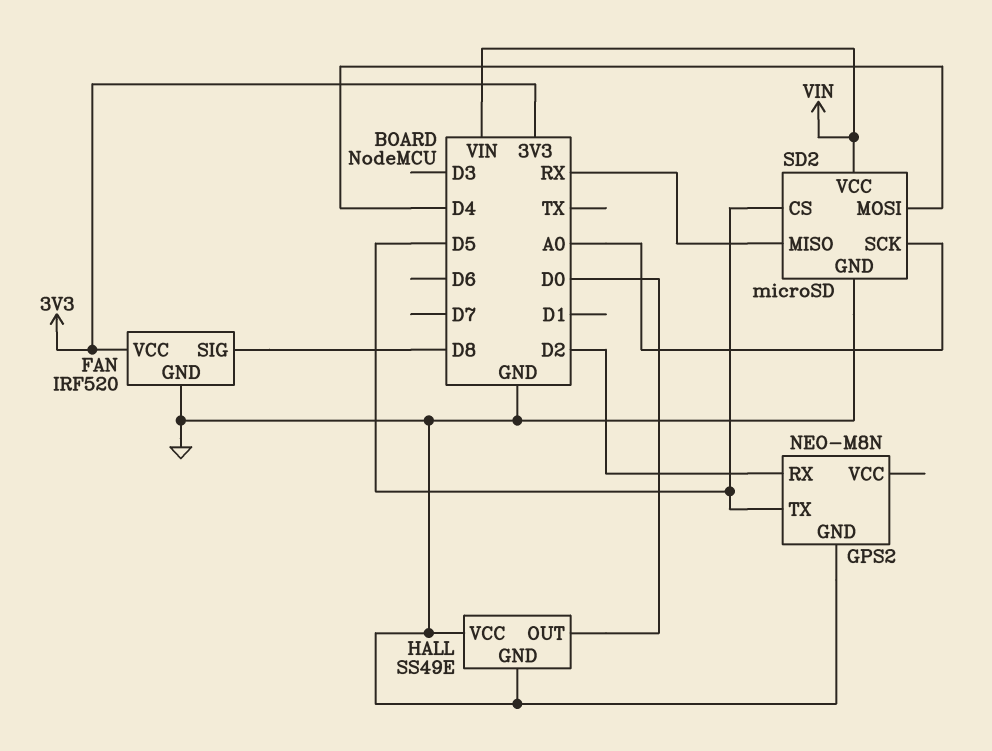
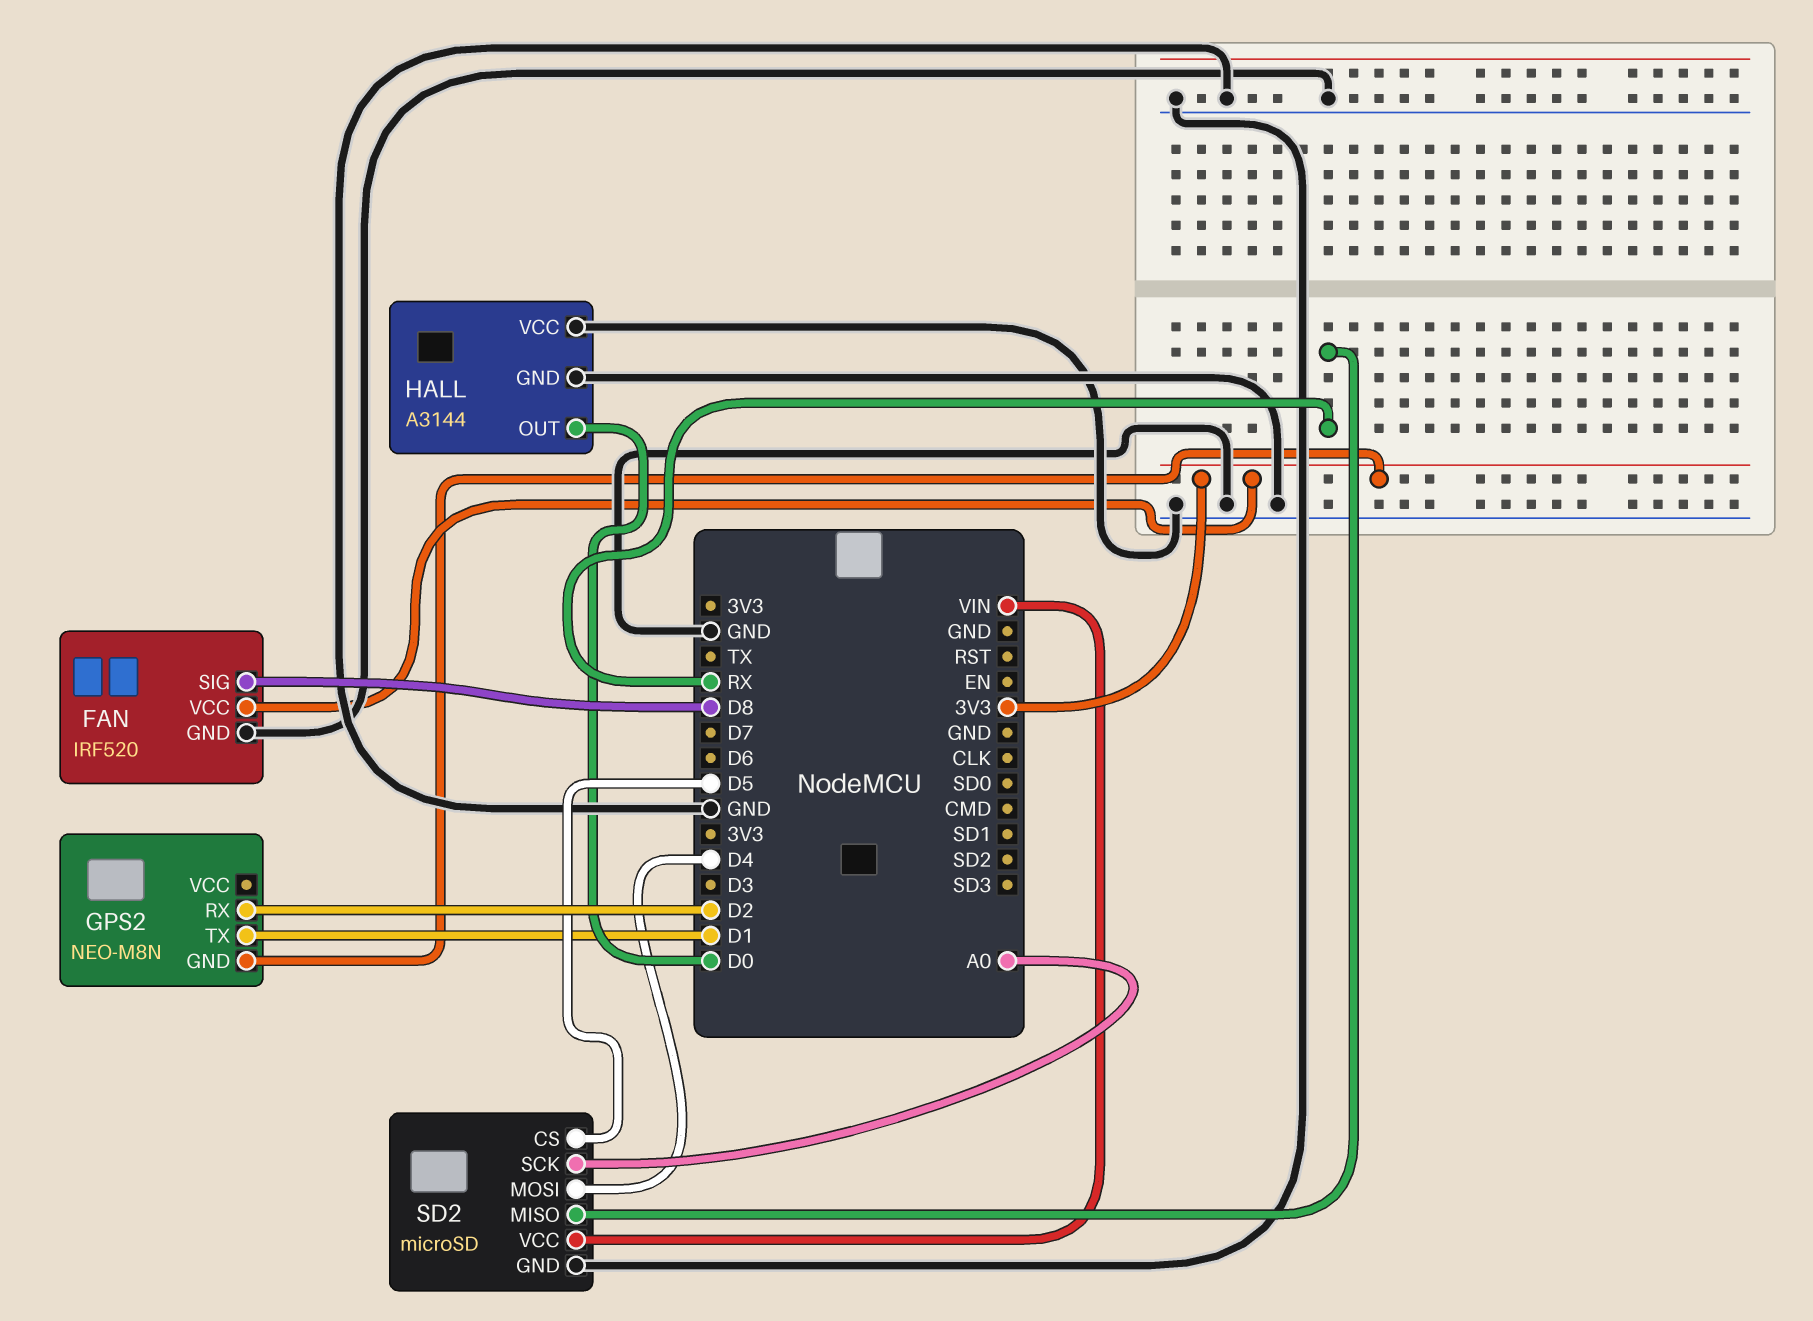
GPS2 pin GND: GND -> 3V3
GPS2 pin TX: D5 -> D1
HALL: SS49E -> A3144

